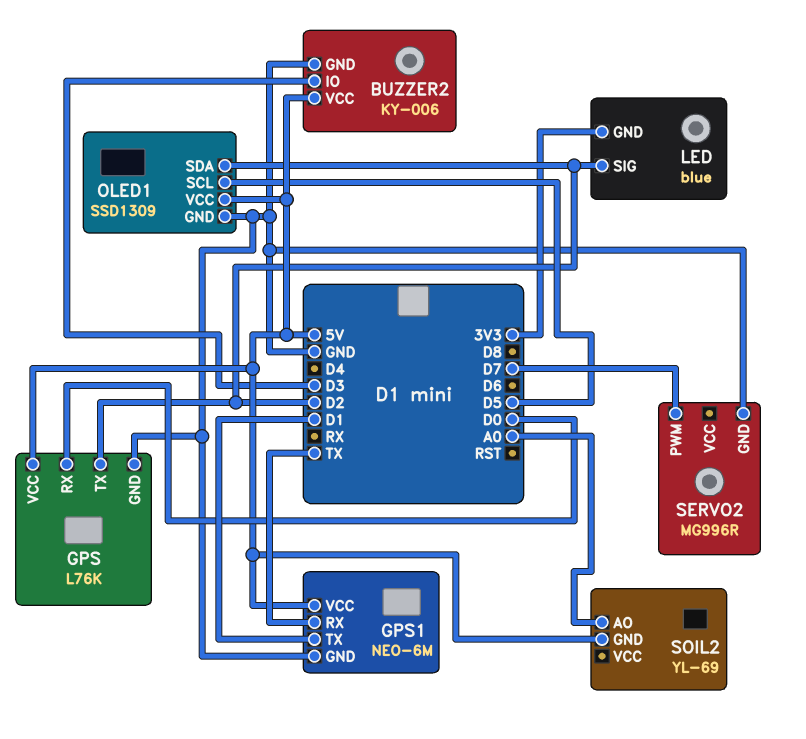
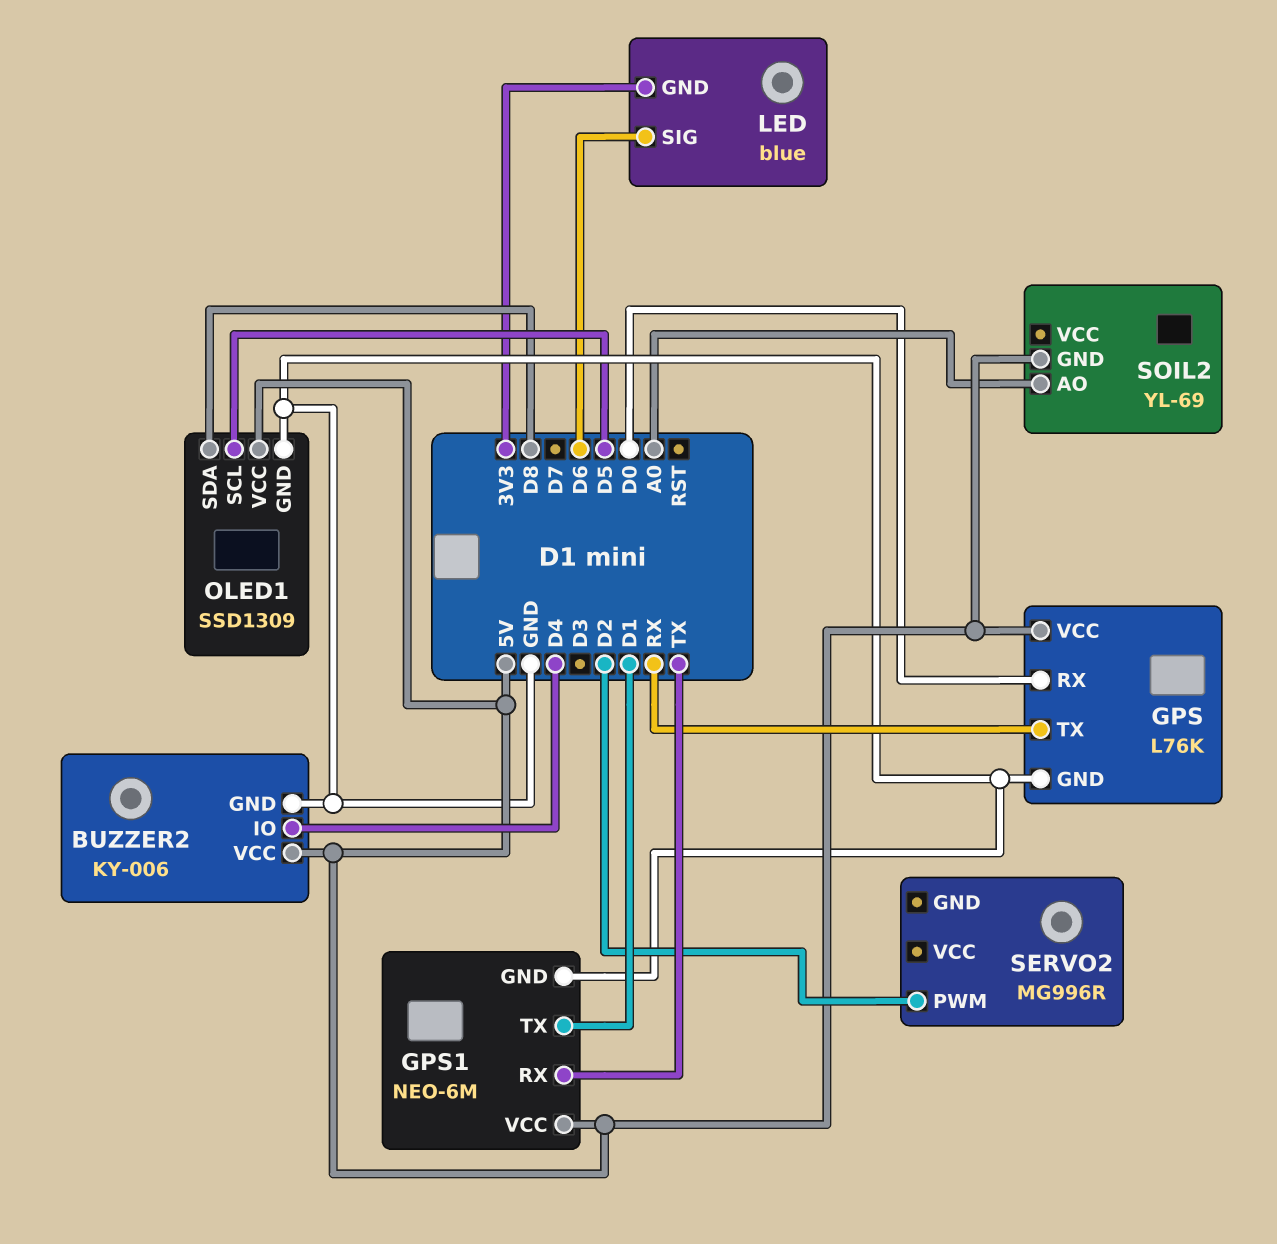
BUZZER2 pin IO: D3 -> D4
GPS pin TX: D2 -> RX
LED pin SIG: D2 -> D6
OLED1 pin SDA: D2 -> D8
SERVO2 pin GND: GND -> none
SERVO2 pin PWM: D7 -> D2

